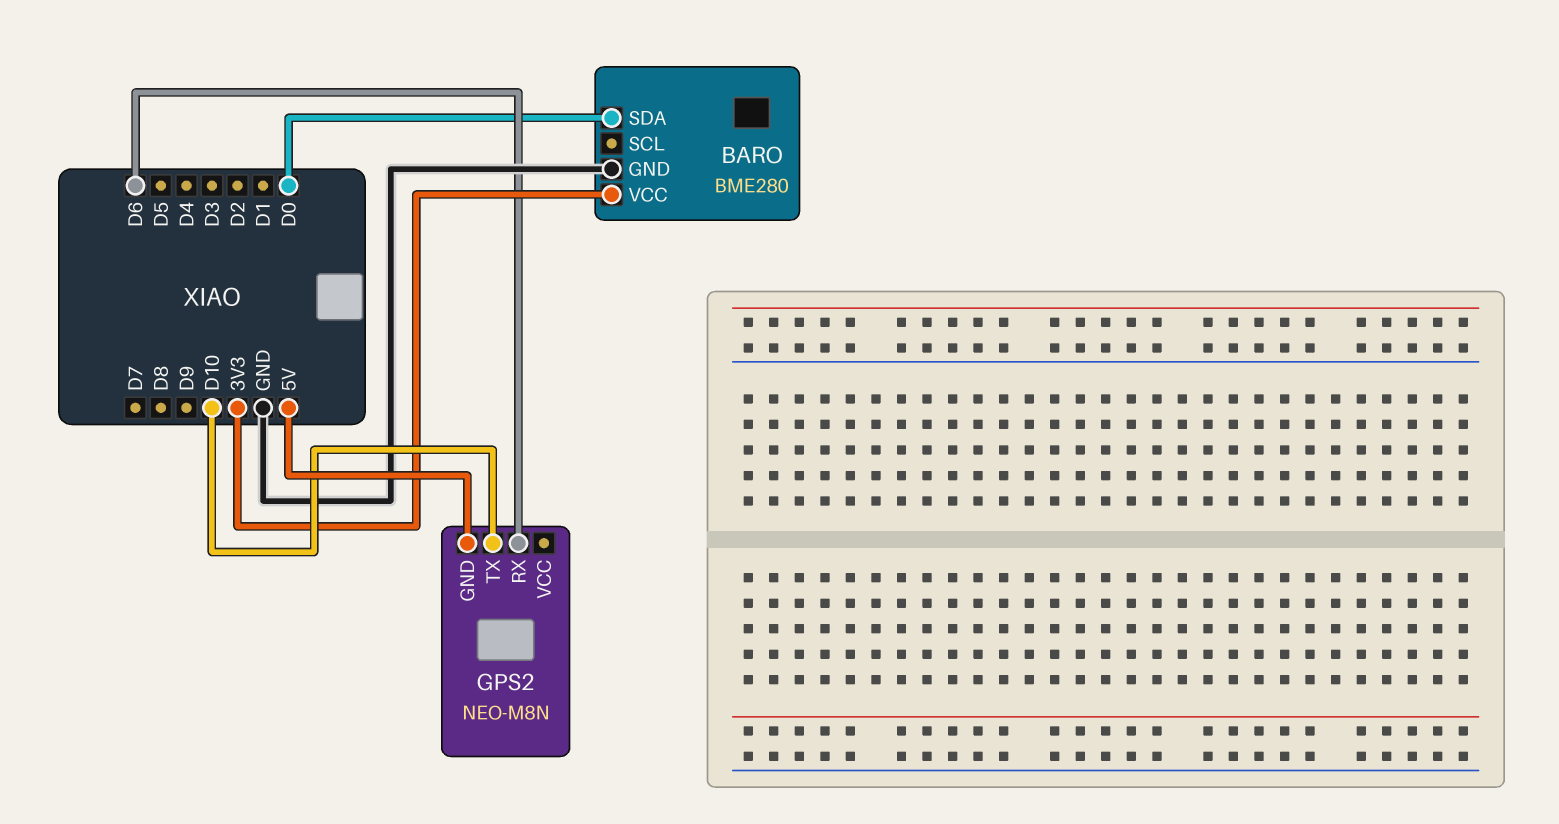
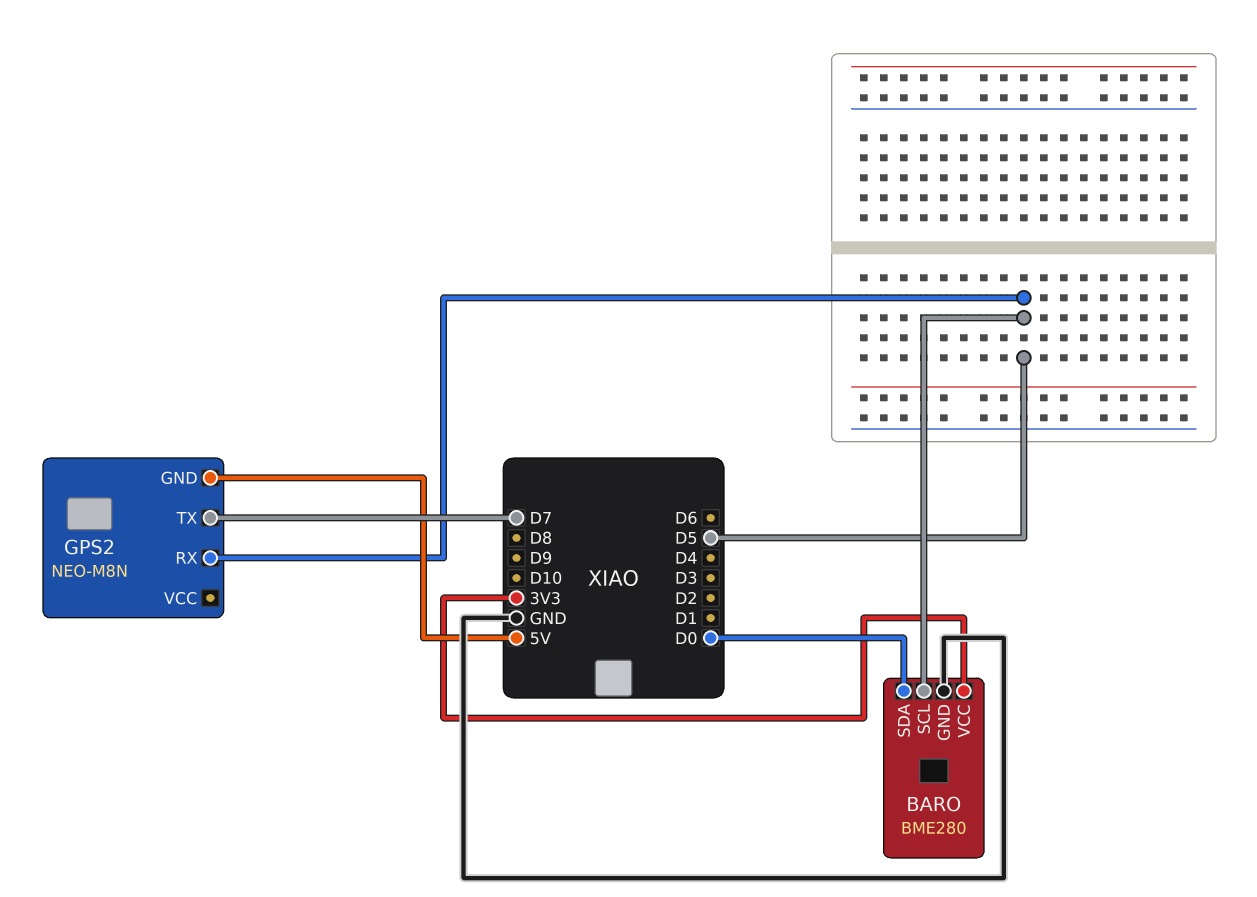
BARO pin SCL: none -> D5
GPS2 pin RX: D6 -> D5
GPS2 pin TX: D10 -> D7

